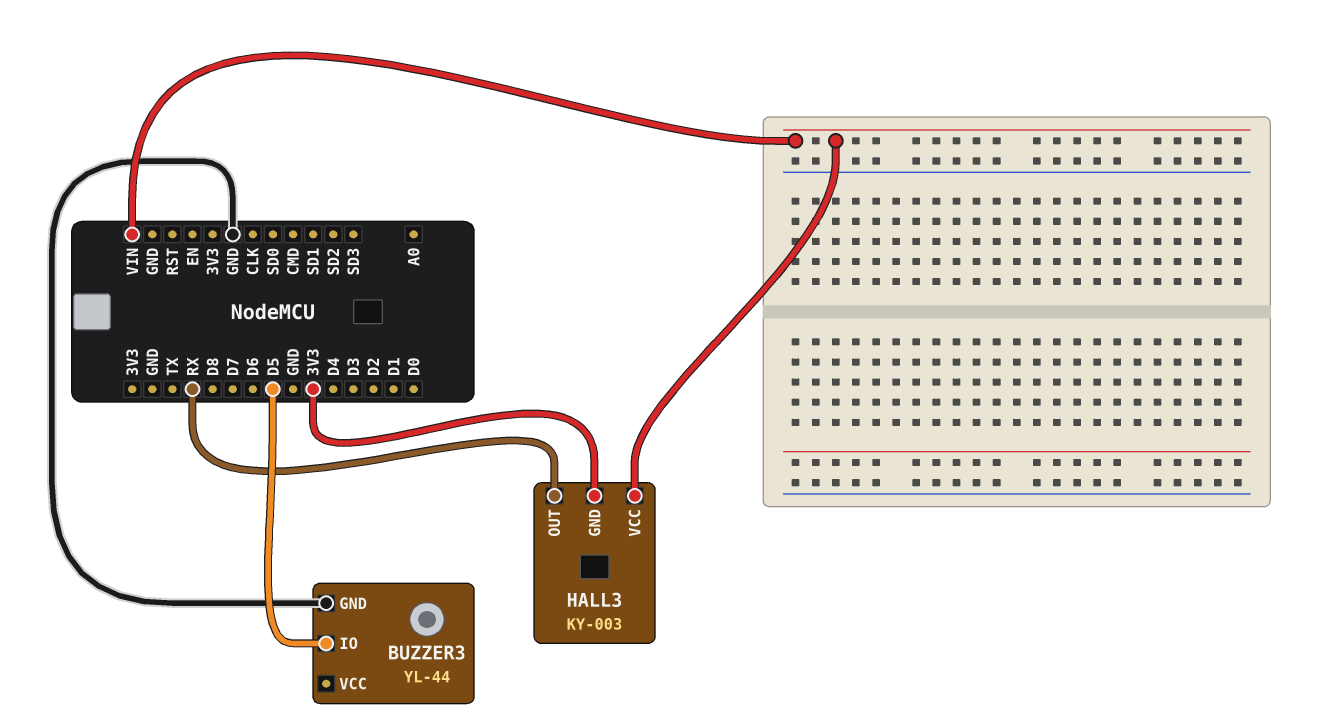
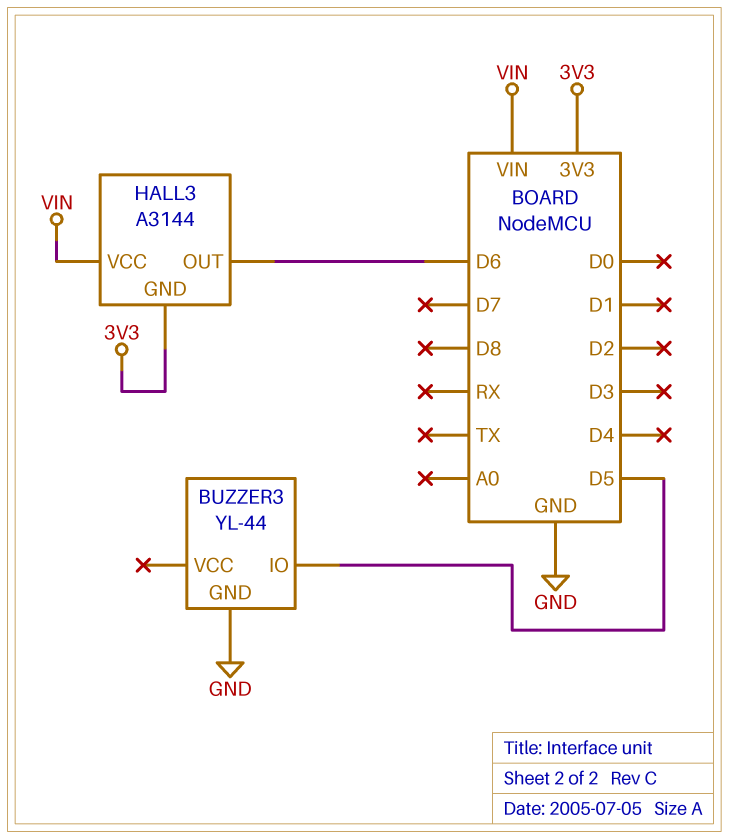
HALL3: KY-003 -> A3144
HALL3 pin OUT: RX -> D6

